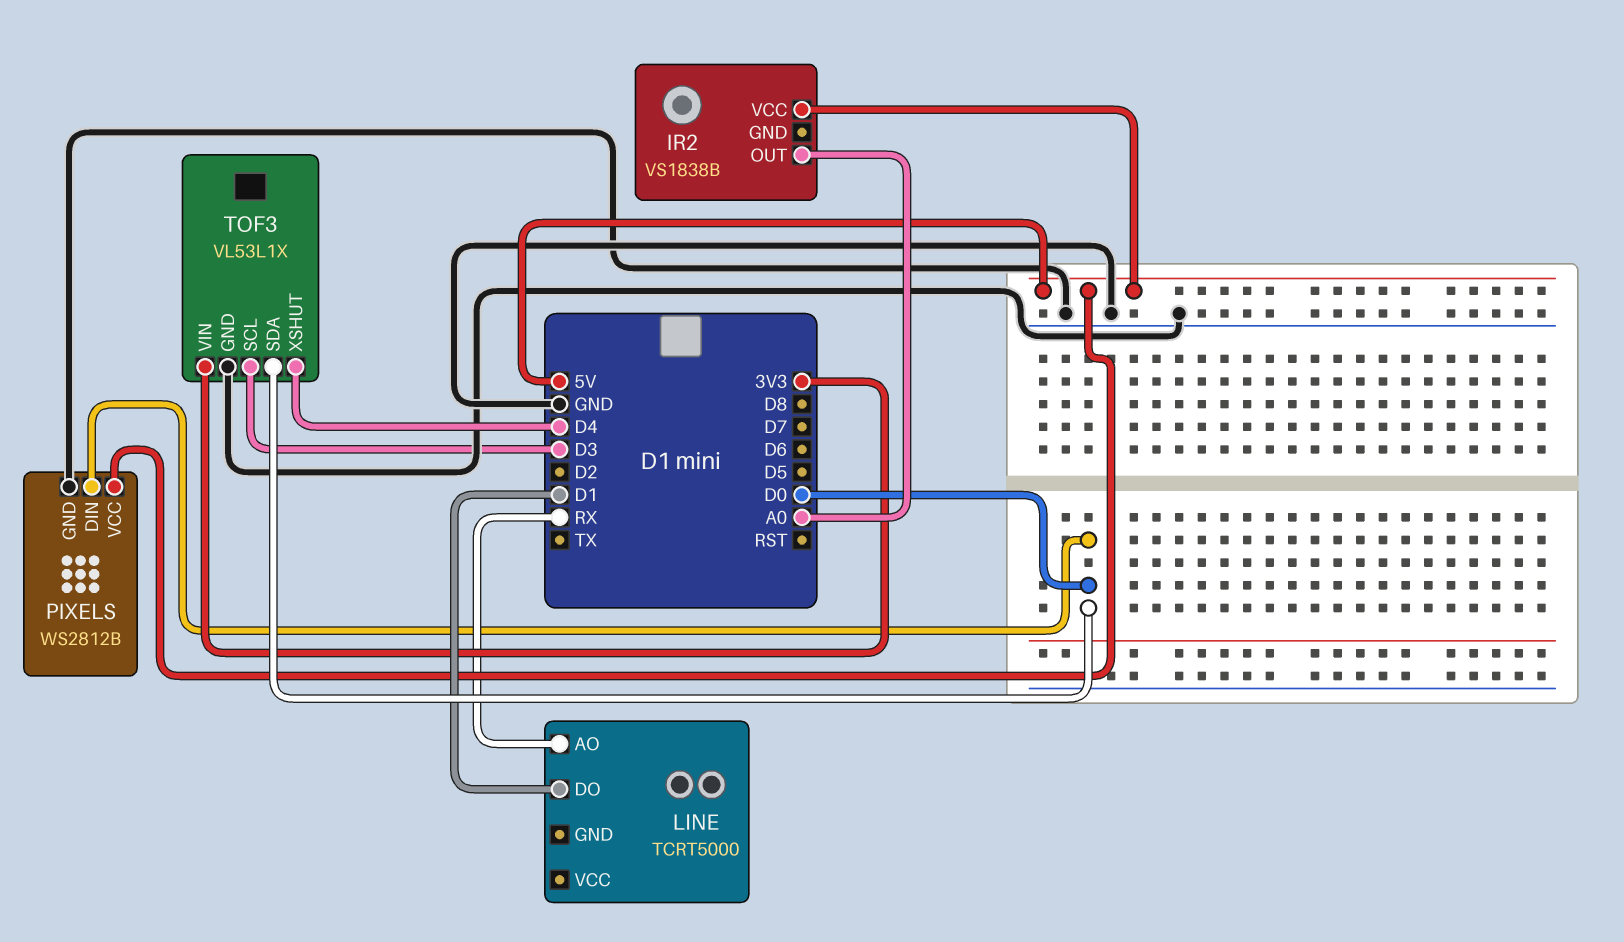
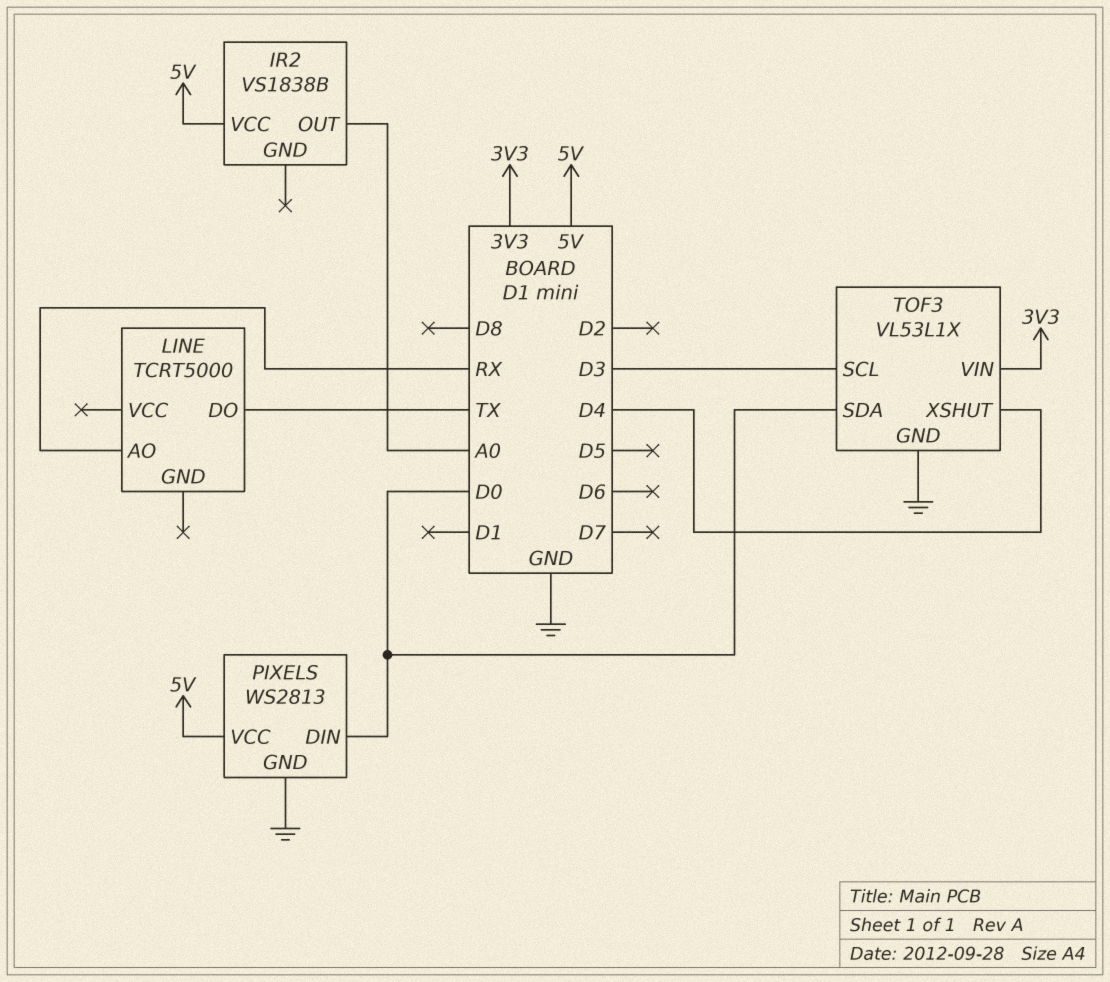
LINE pin DO: D1 -> TX
PIXELS: WS2812B -> WS2813

